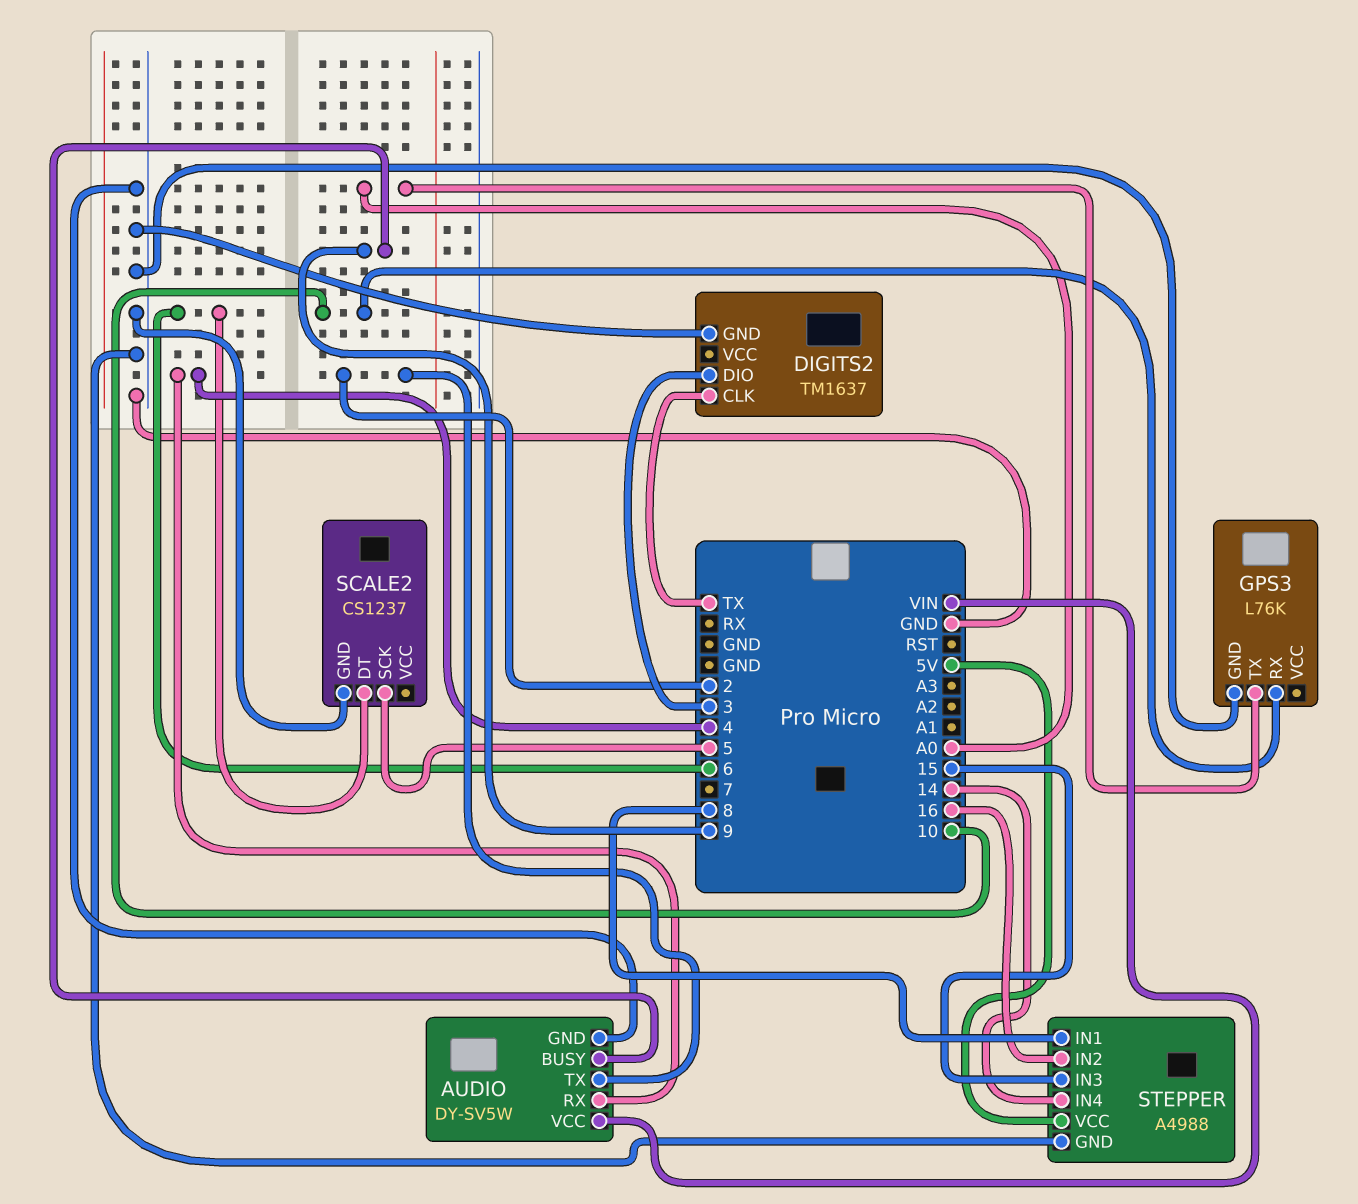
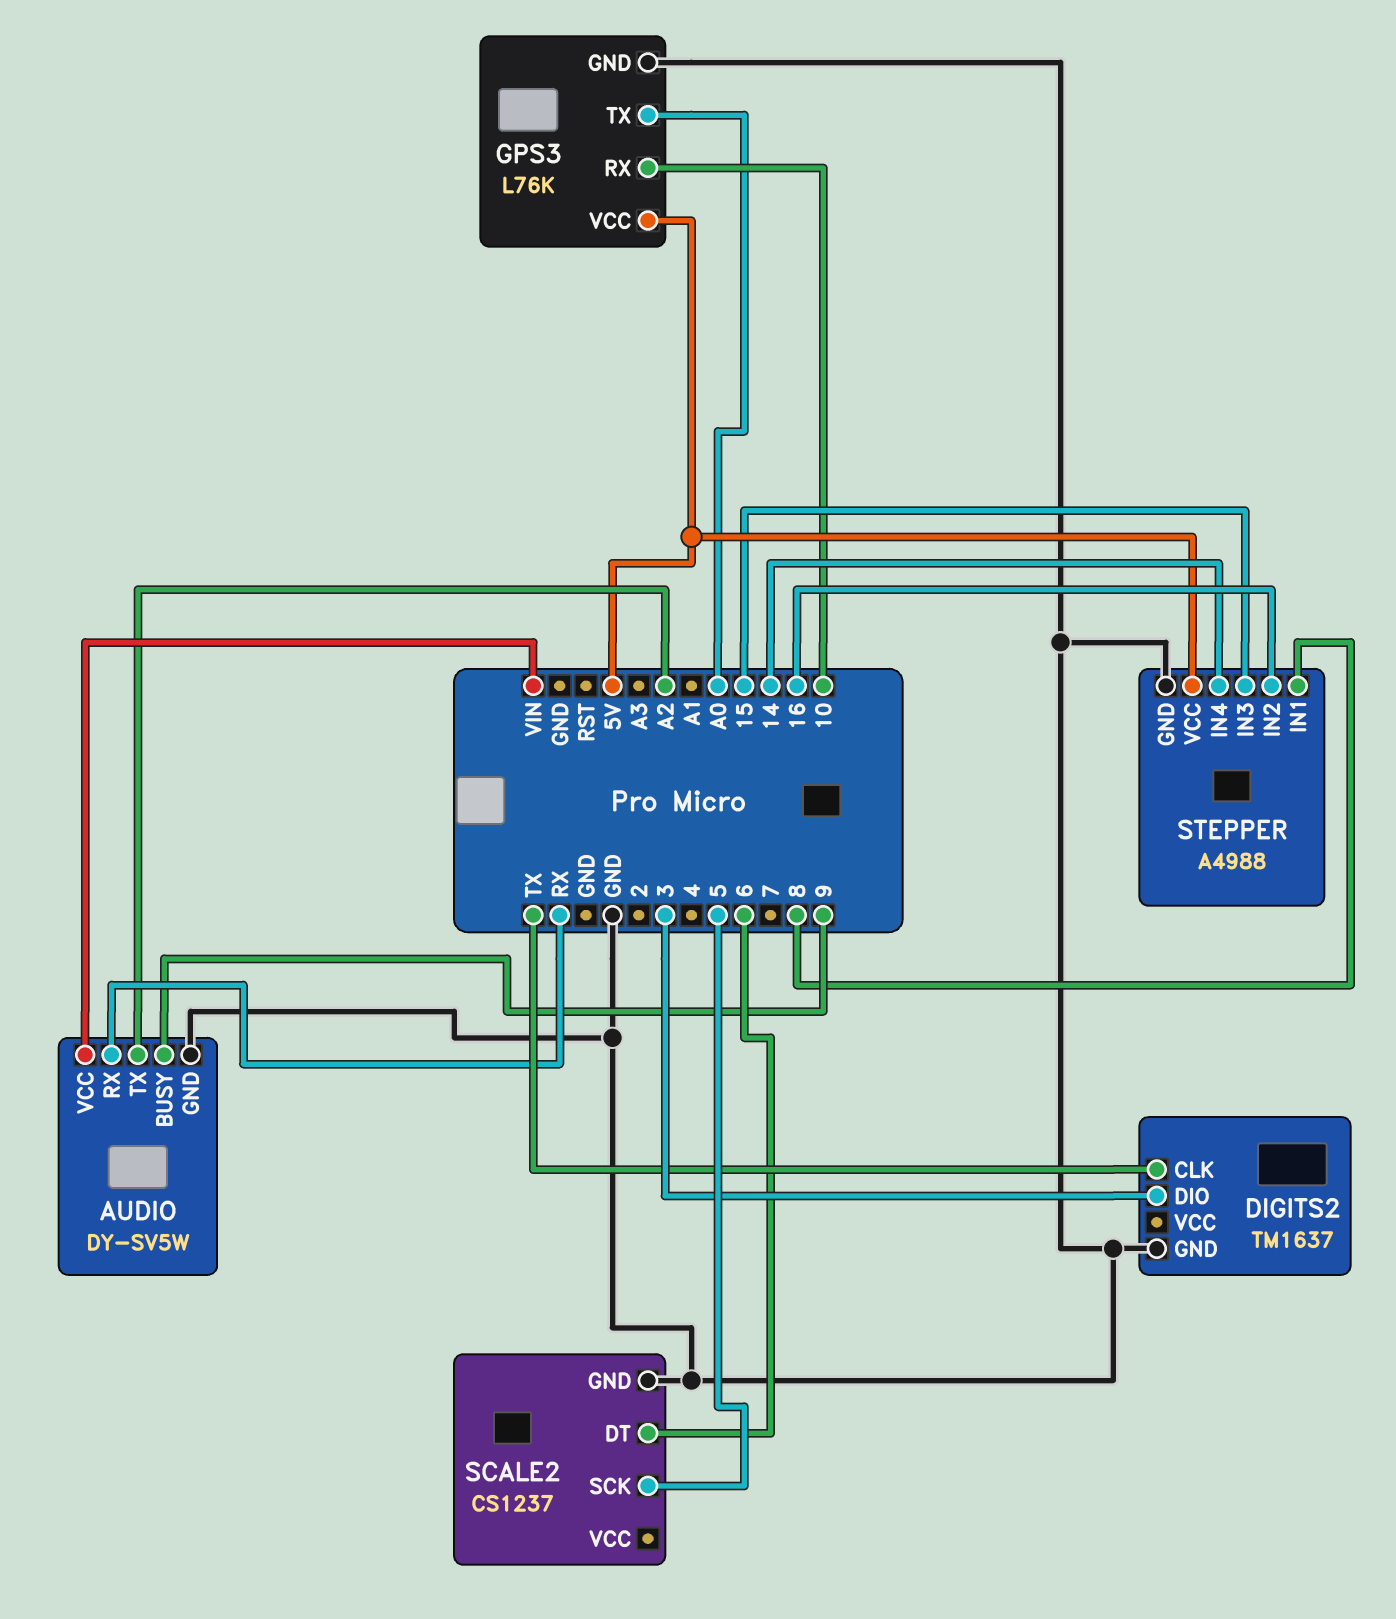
AUDIO pin RX: 4 -> RX
AUDIO pin TX: 2 -> A2
GPS3 pin VCC: none -> 5V

